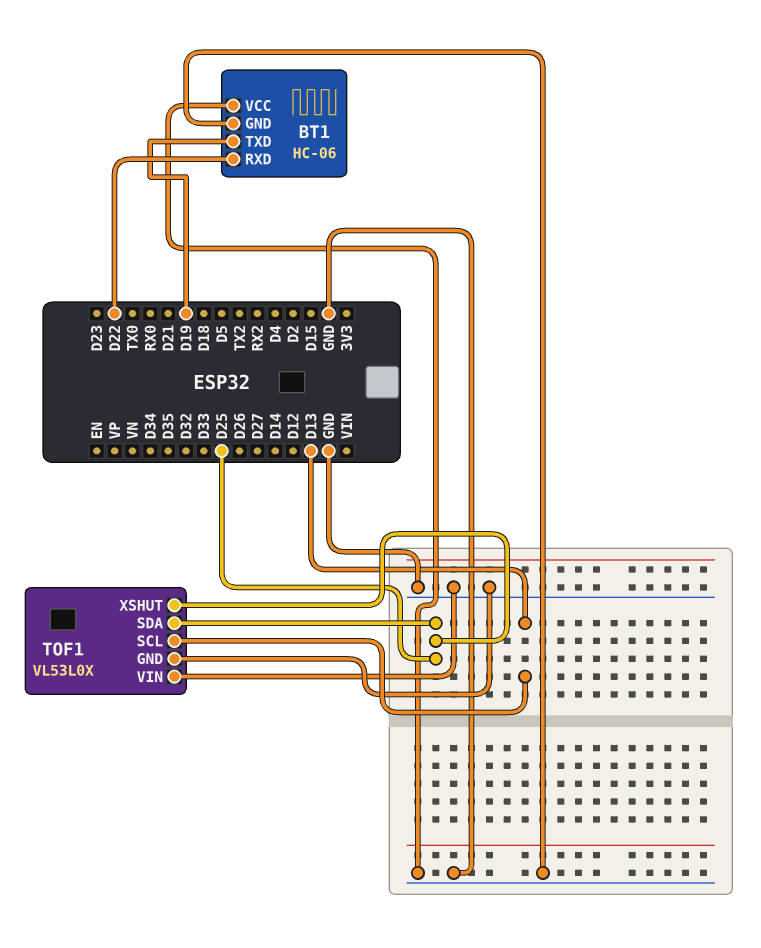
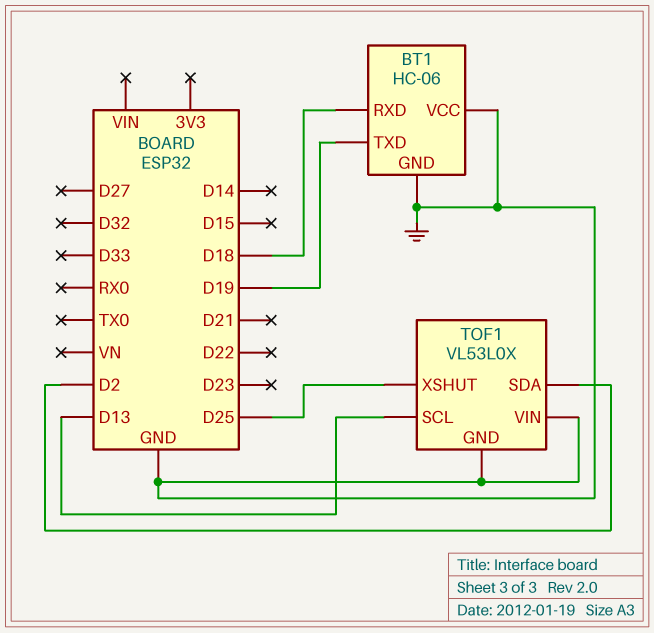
BT1 pin RXD: D22 -> D18
TOF1 pin SDA: D25 -> D2

